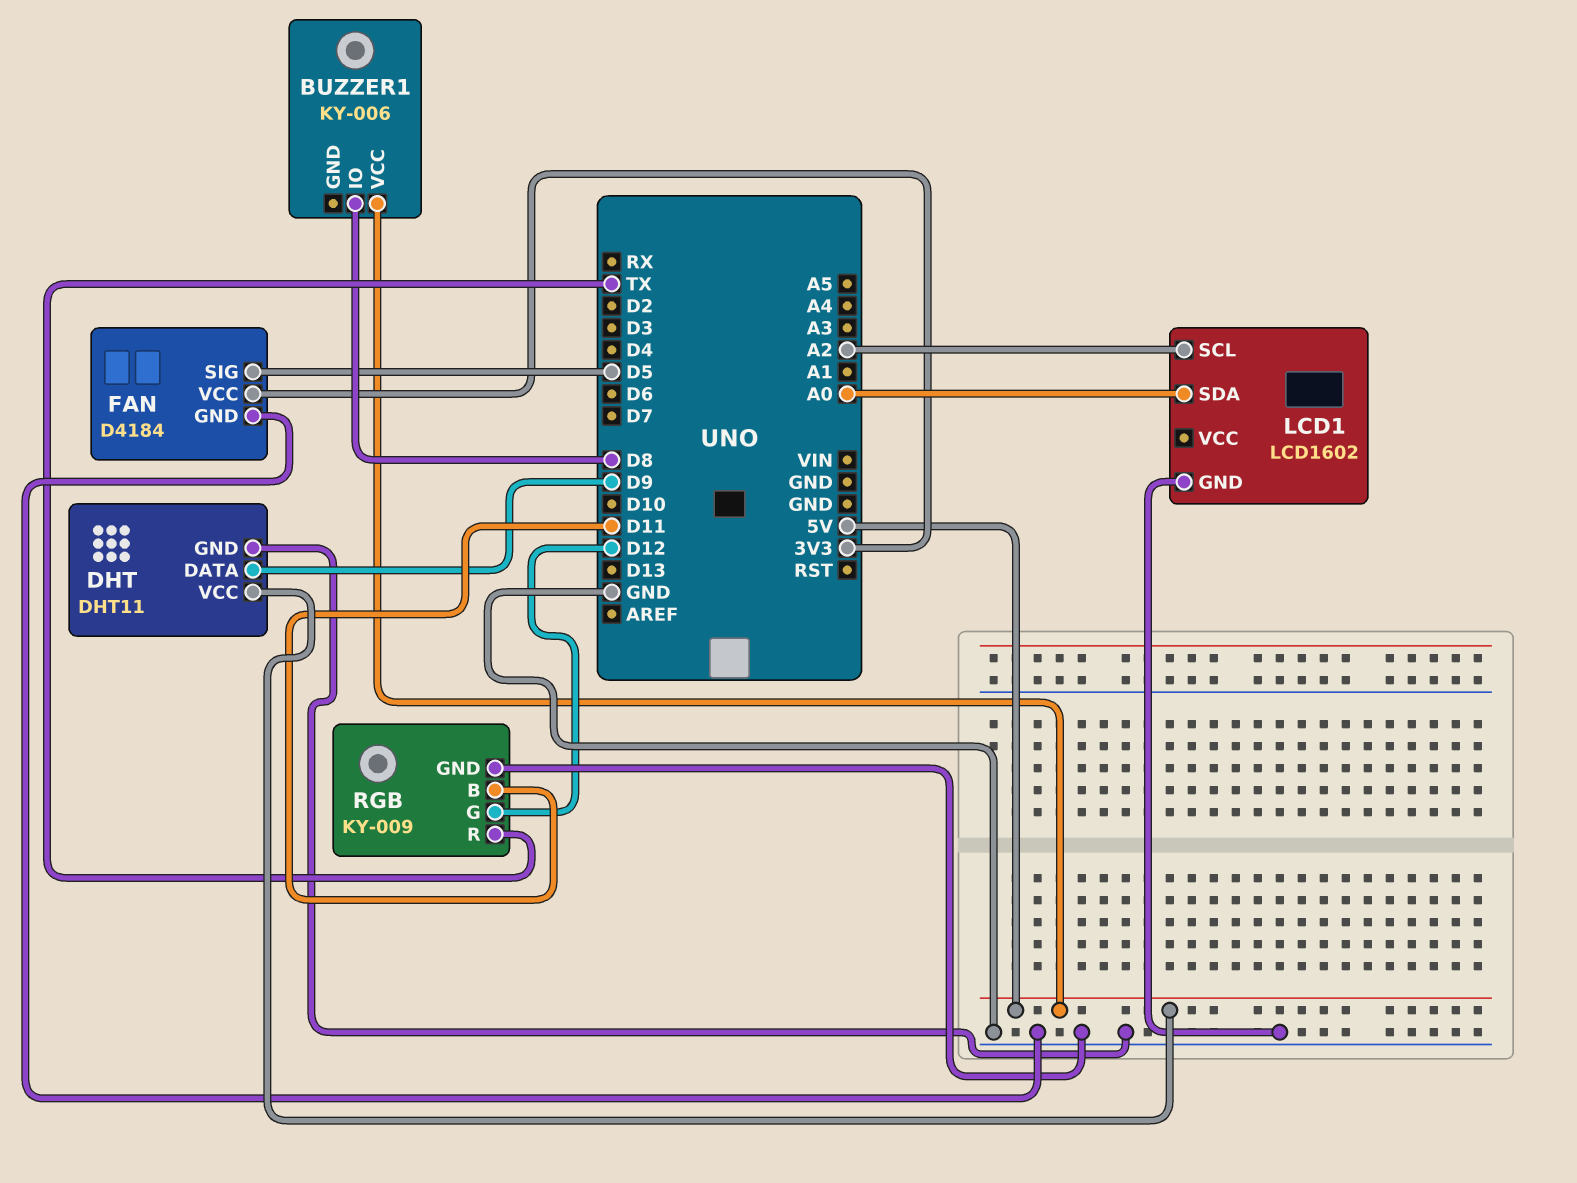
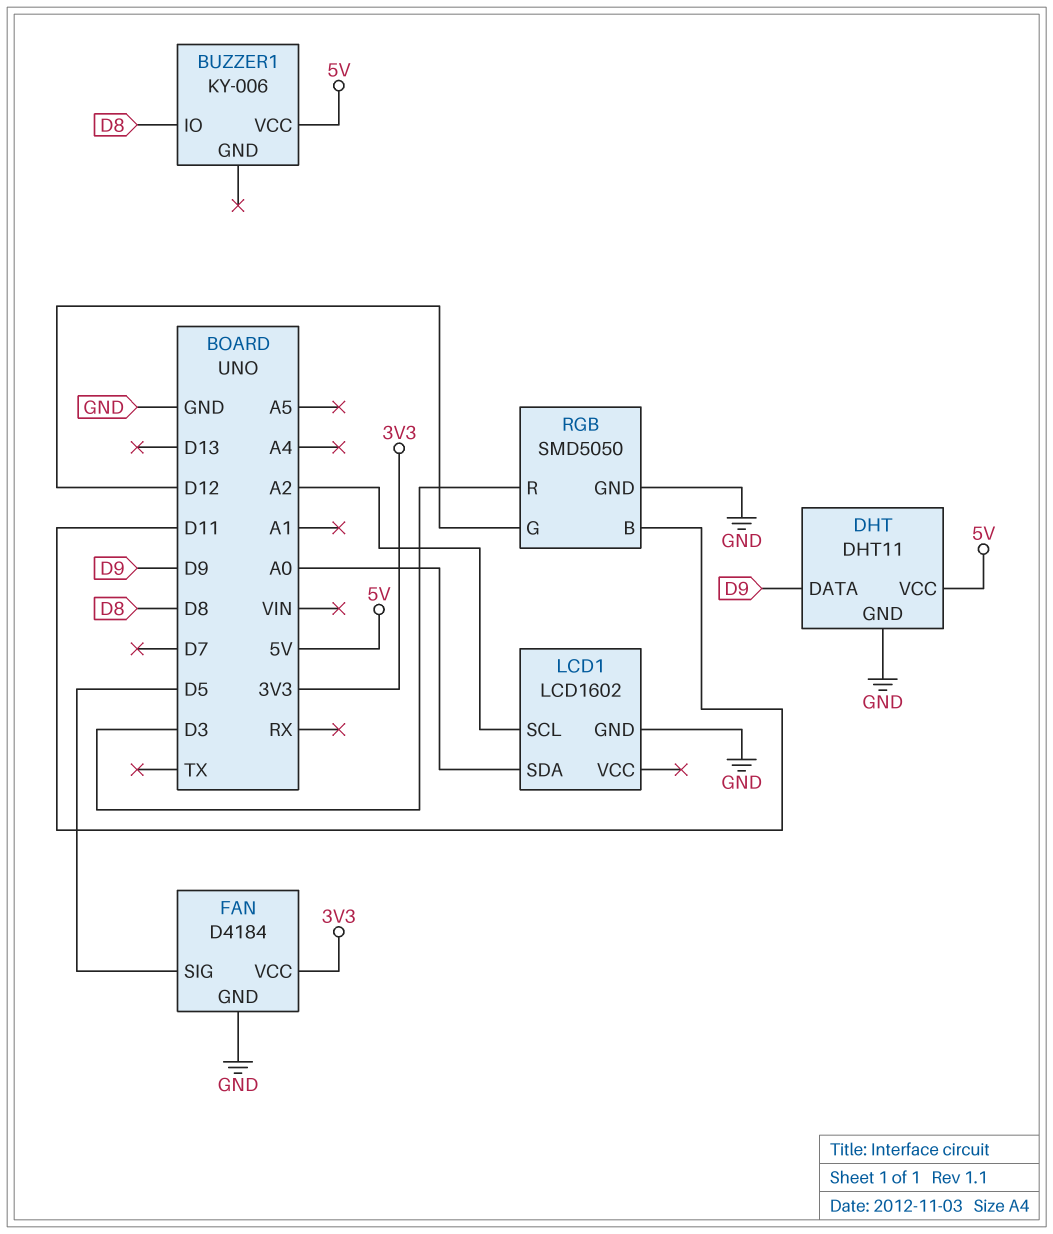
RGB: KY-009 -> SMD5050
RGB pin R: TX -> D3

